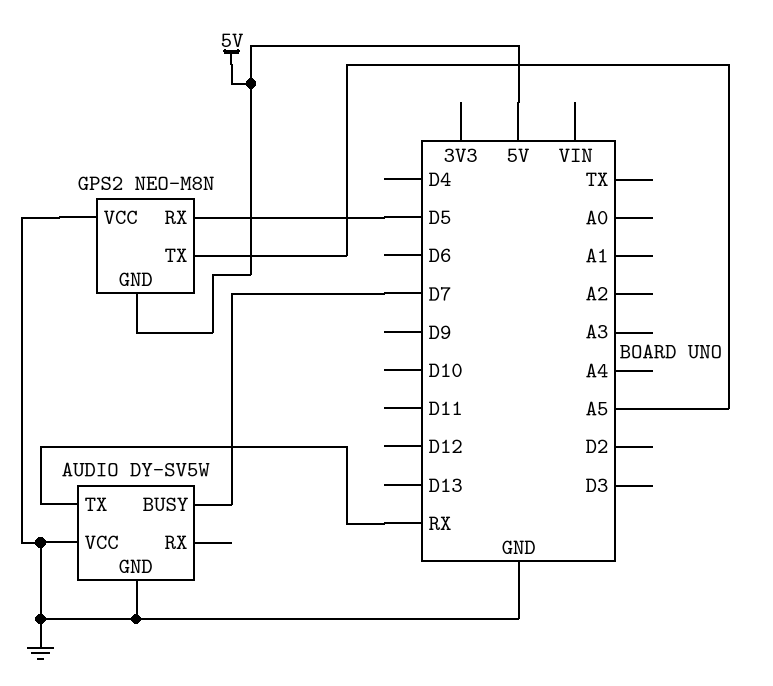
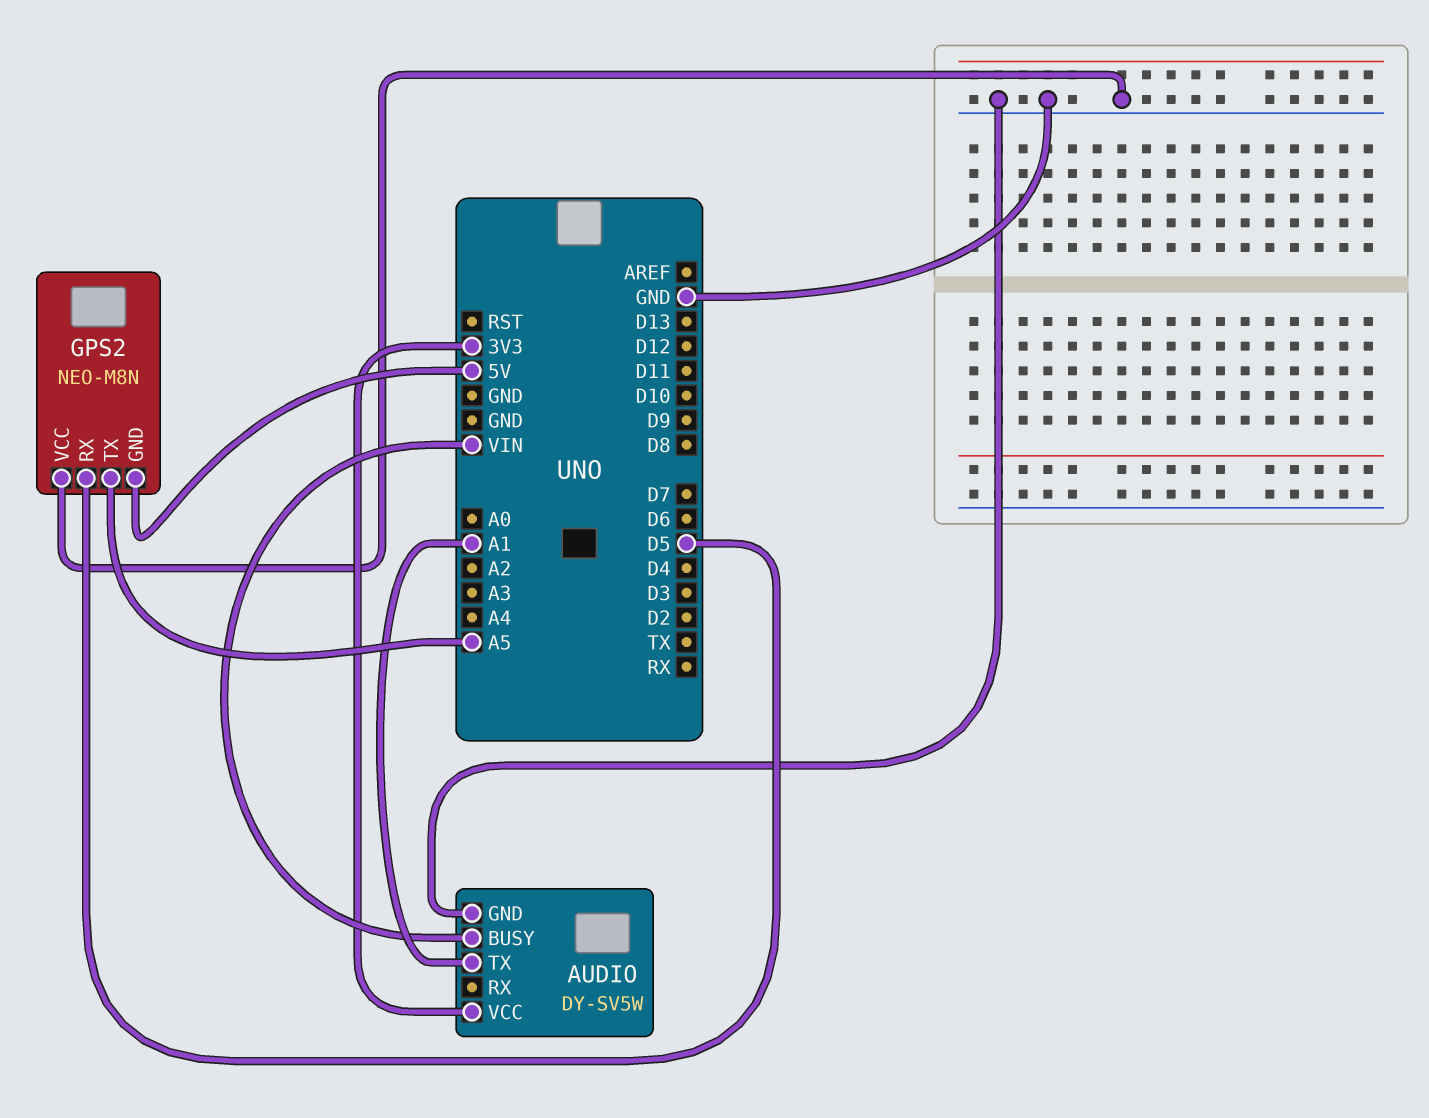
AUDIO pin BUSY: D7 -> VIN
AUDIO pin TX: RX -> A1
AUDIO pin VCC: GND -> 3V3

